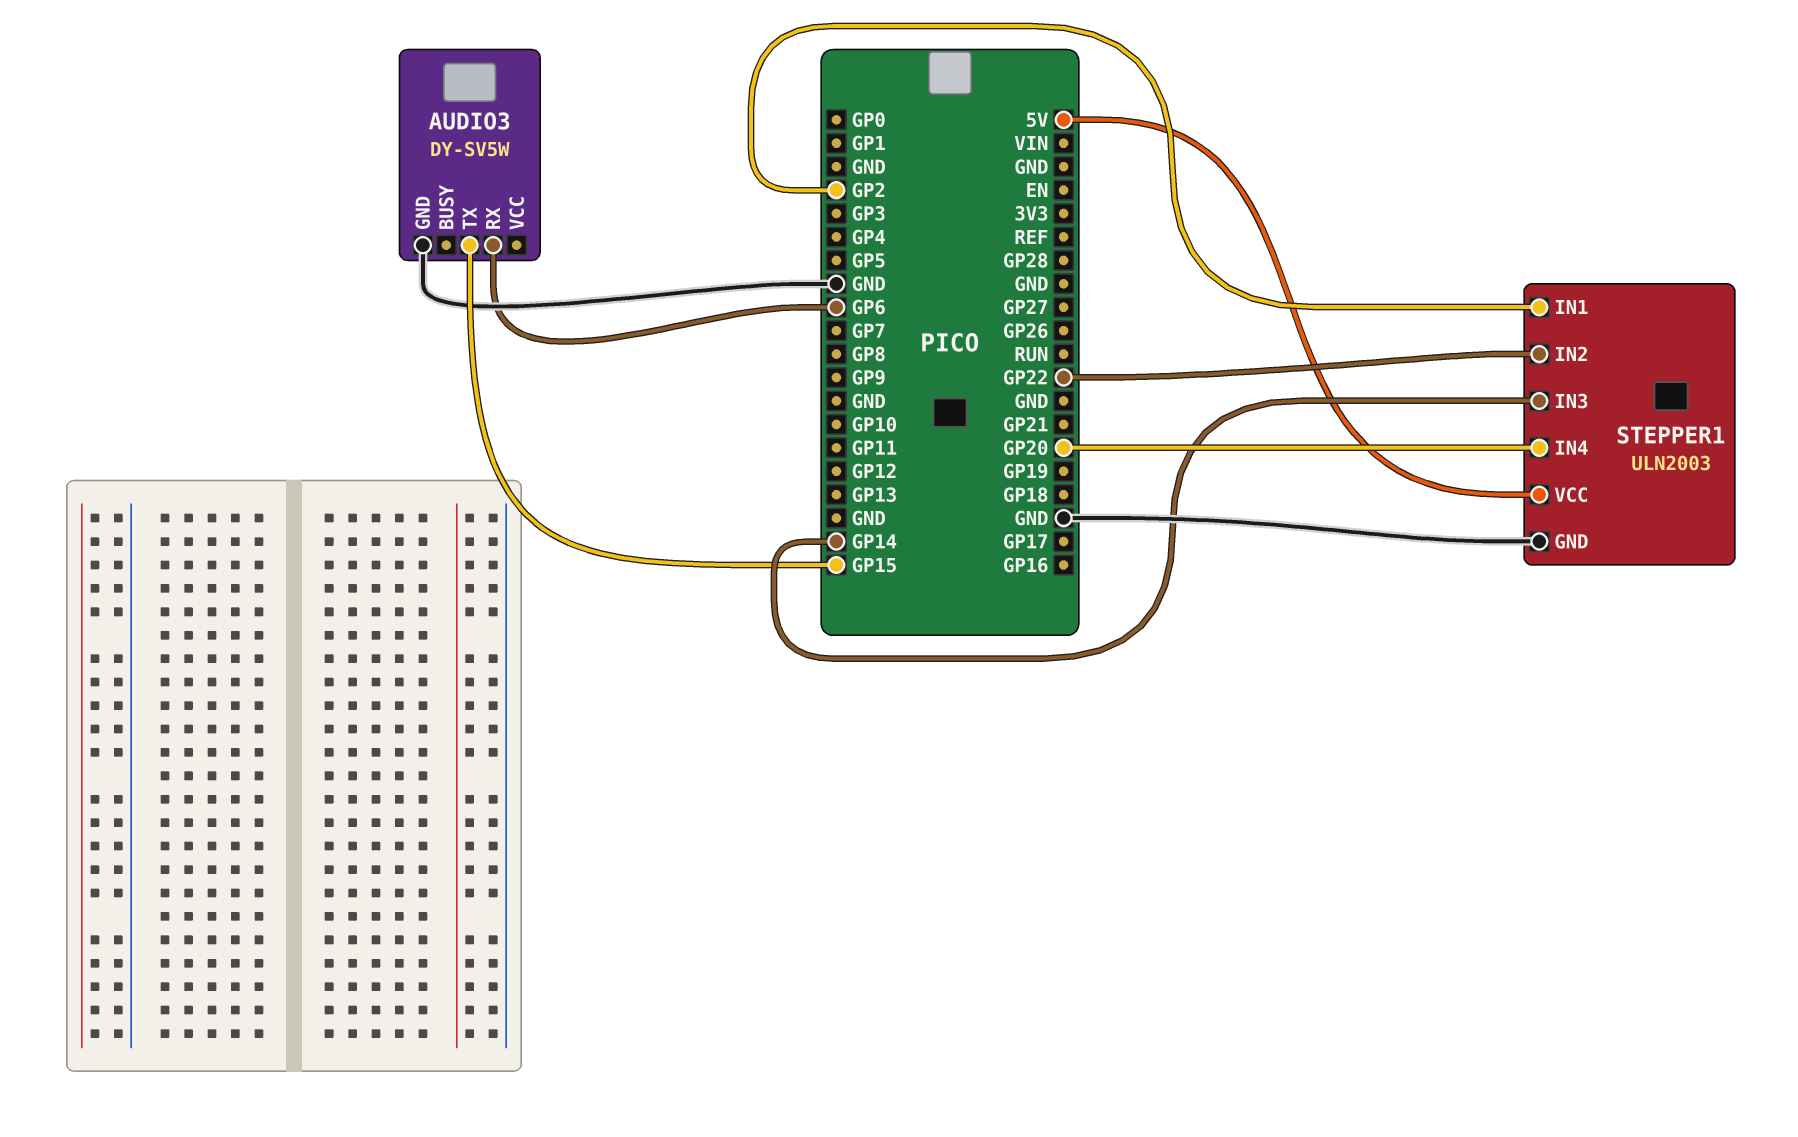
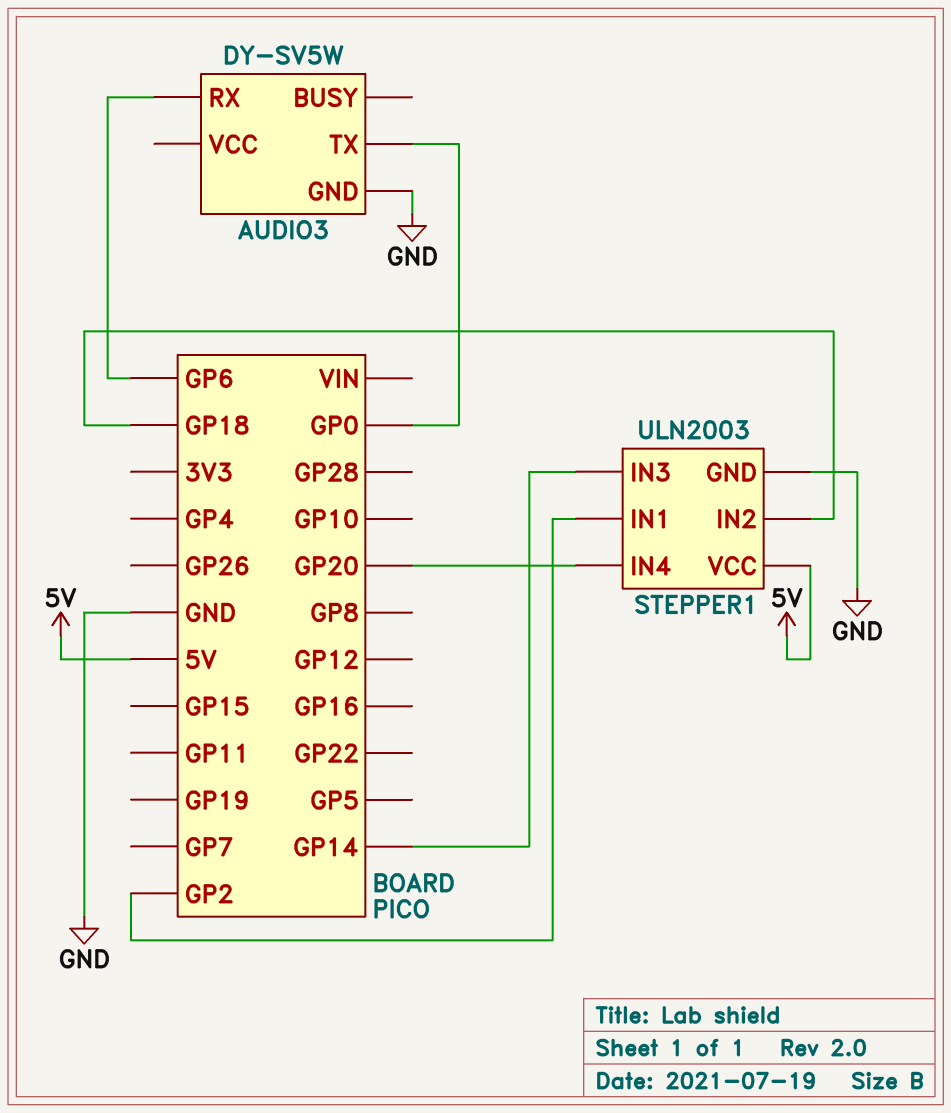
AUDIO3 pin TX: GP15 -> GP0
STEPPER1 pin IN2: GP22 -> GP18

